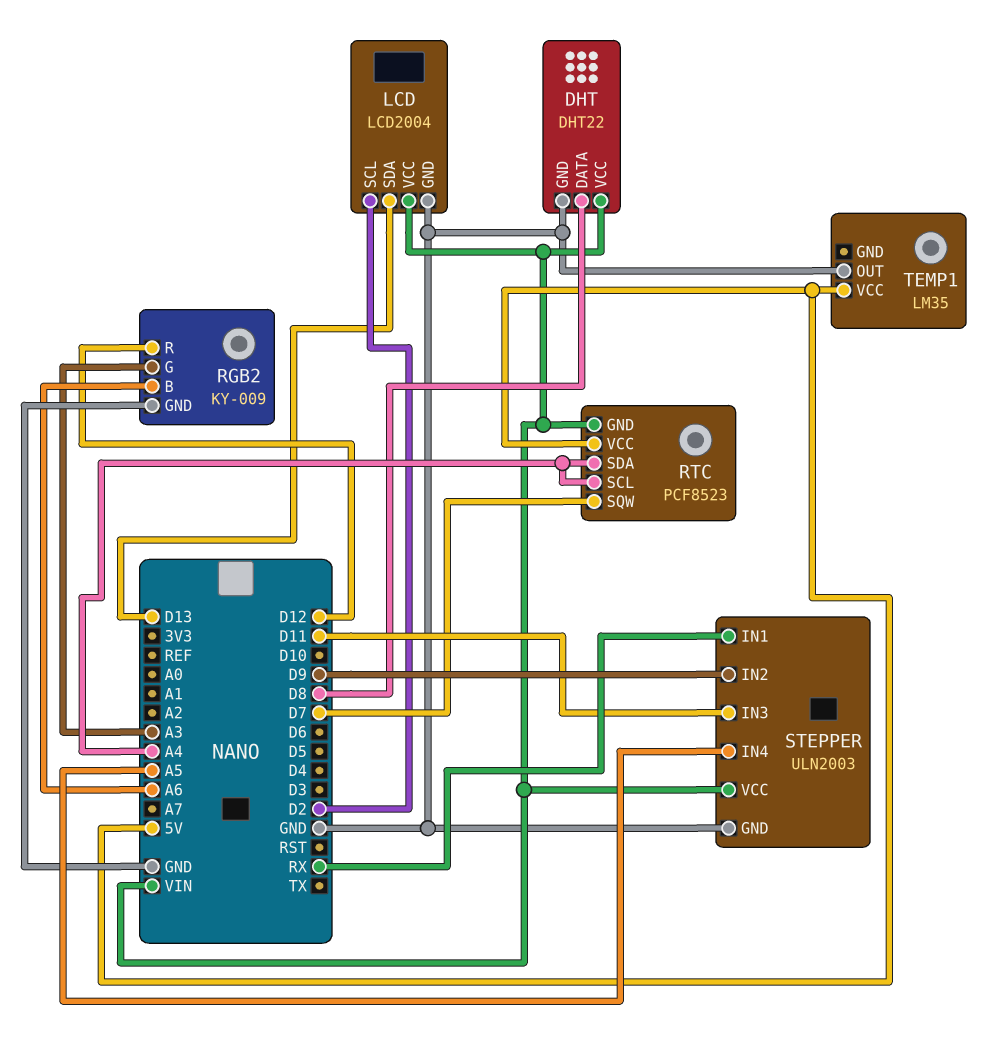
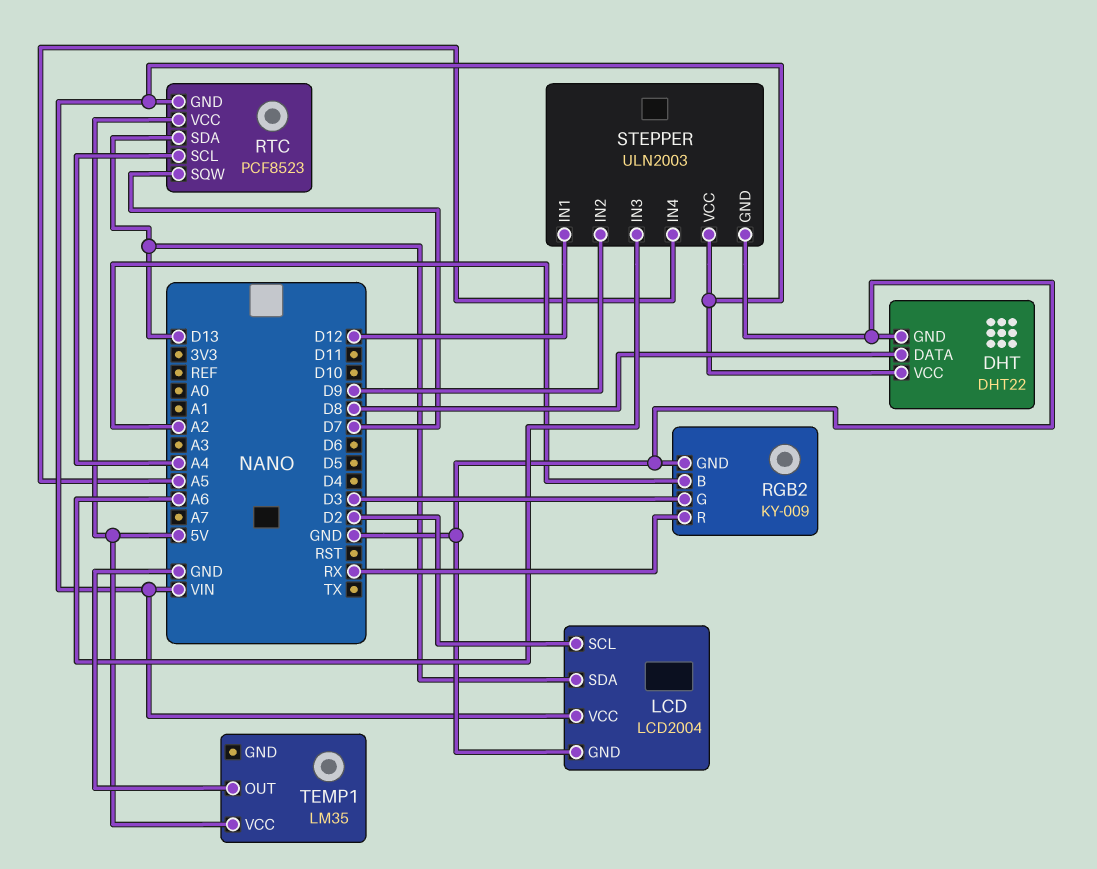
RGB2 pin B: A6 -> A2
RGB2 pin G: A3 -> D3
RGB2 pin R: D12 -> RX
RTC pin SDA: A4 -> D13
STEPPER pin IN1: RX -> D12
STEPPER pin IN3: D11 -> A6

